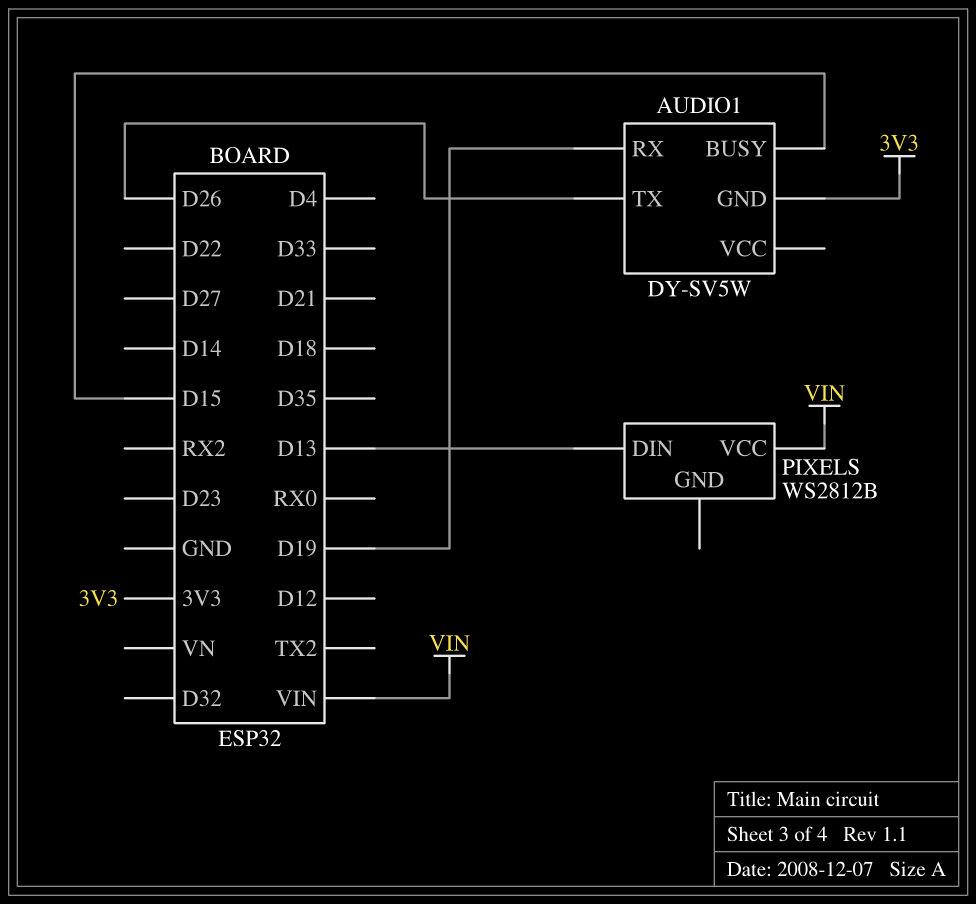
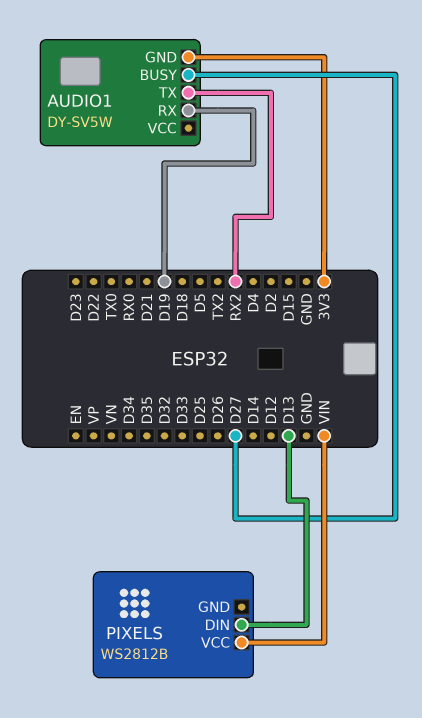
AUDIO1 pin BUSY: D15 -> D27
AUDIO1 pin TX: D26 -> RX2

